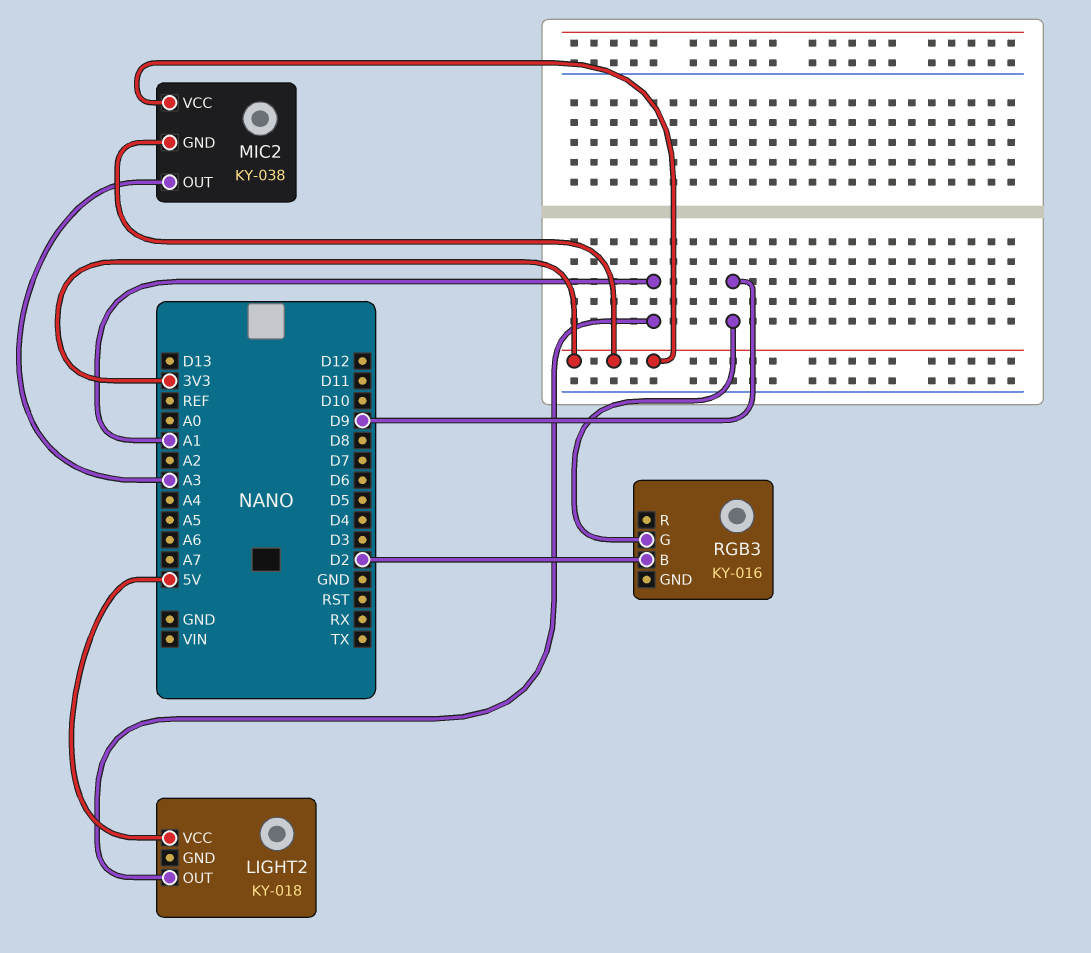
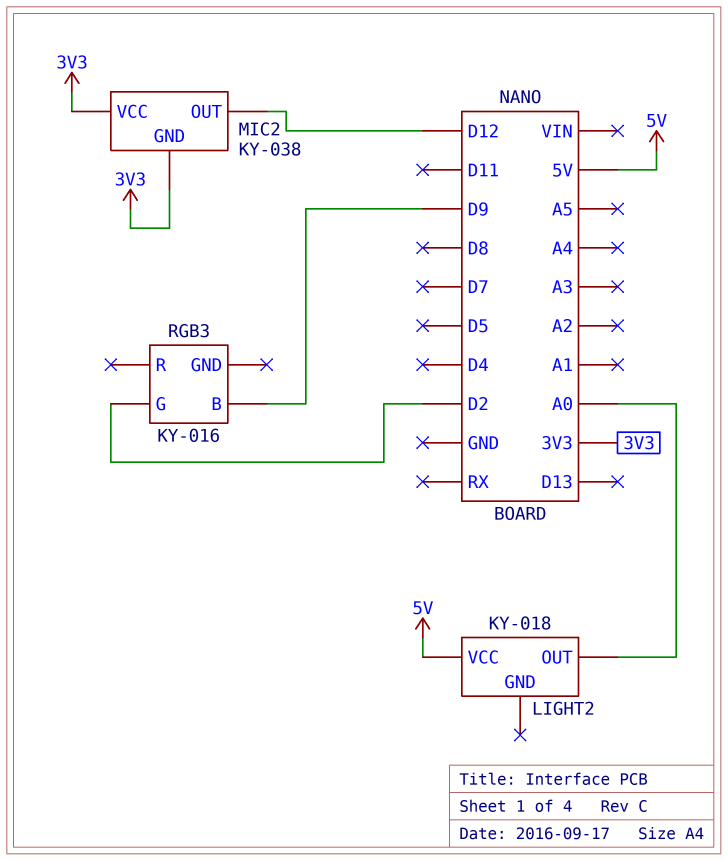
LIGHT2 pin OUT: A1 -> A0
MIC2 pin OUT: A3 -> D12
RGB3 pin B: D2 -> D9
RGB3 pin G: D9 -> D2

